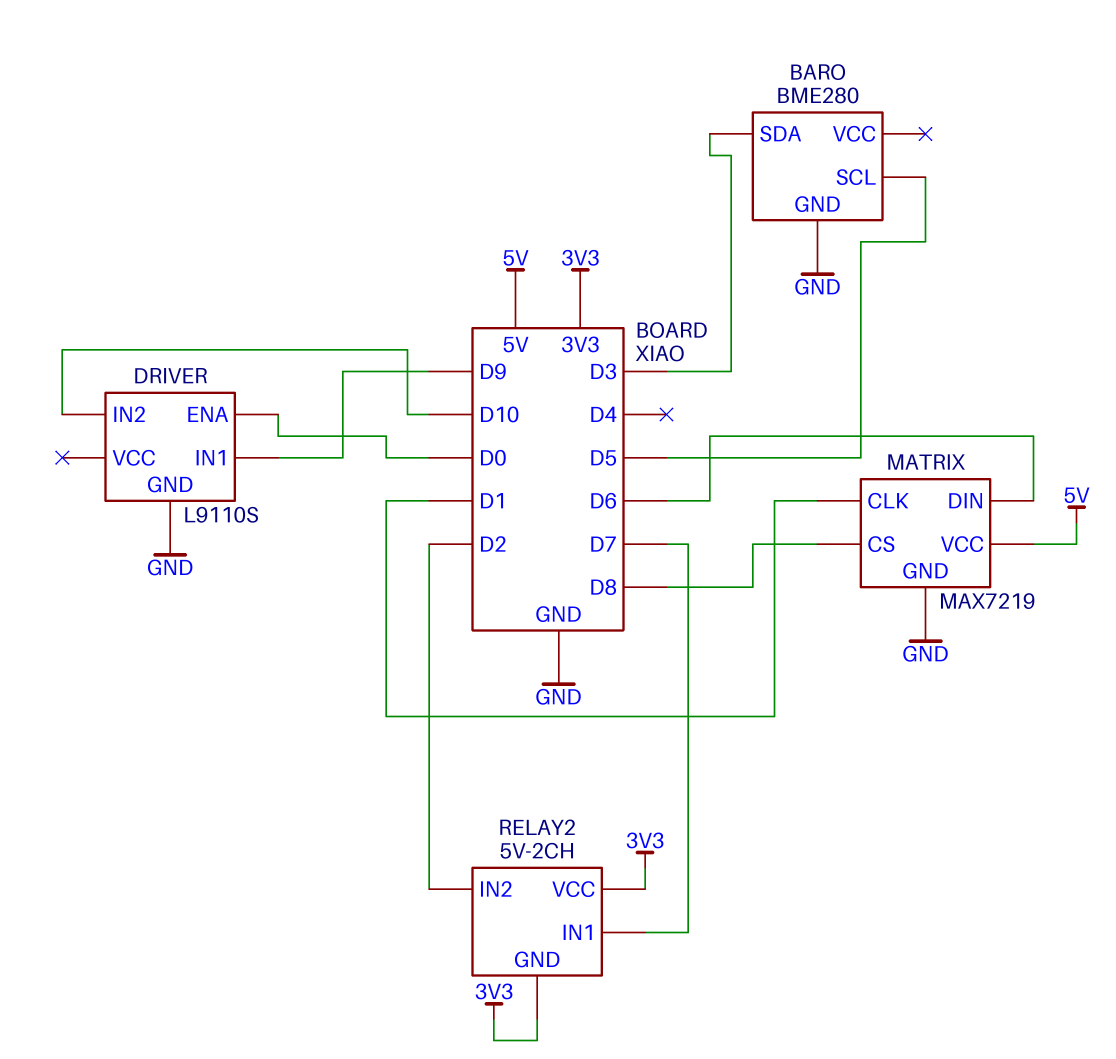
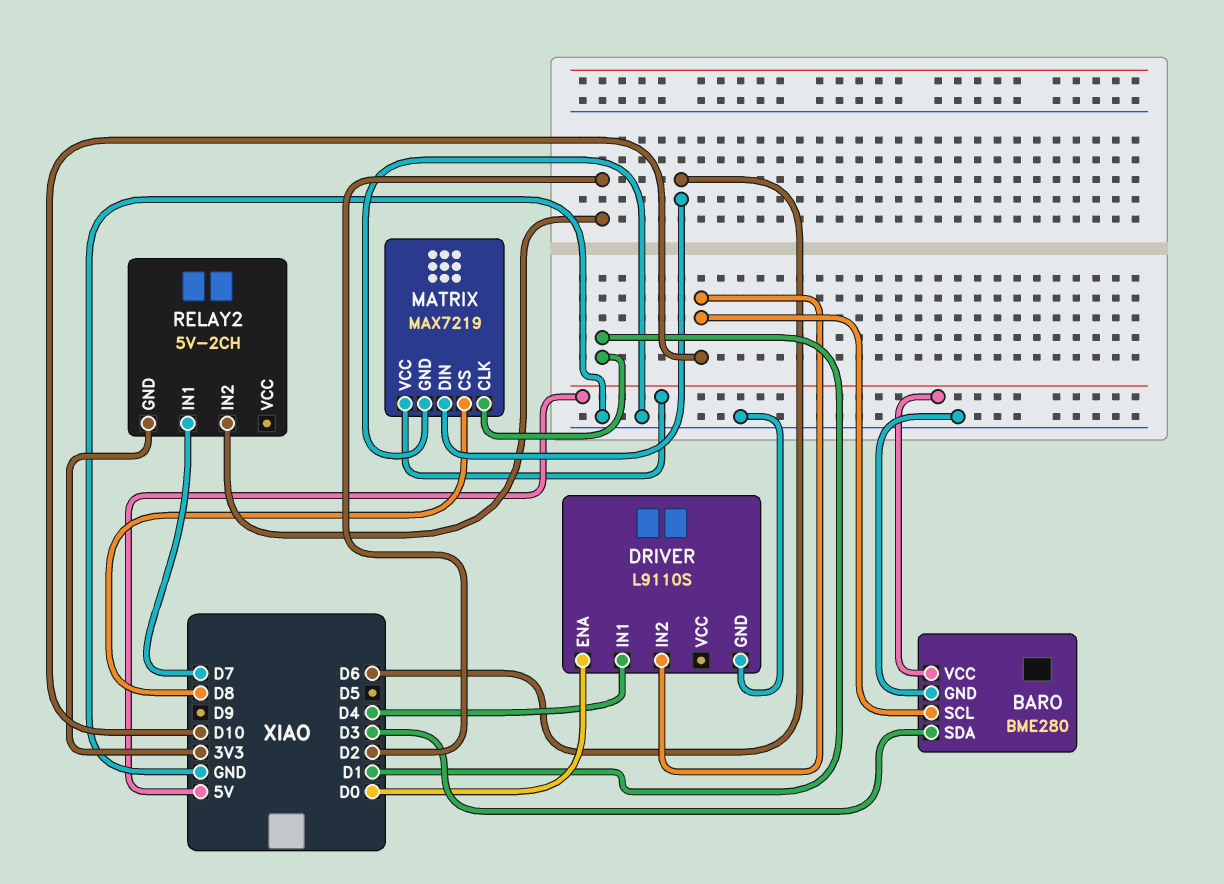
BARO pin SCL: D5 -> D10
BARO pin VCC: none -> 5V
DRIVER pin IN1: D9 -> D4
RELAY2 pin VCC: 3V3 -> none

